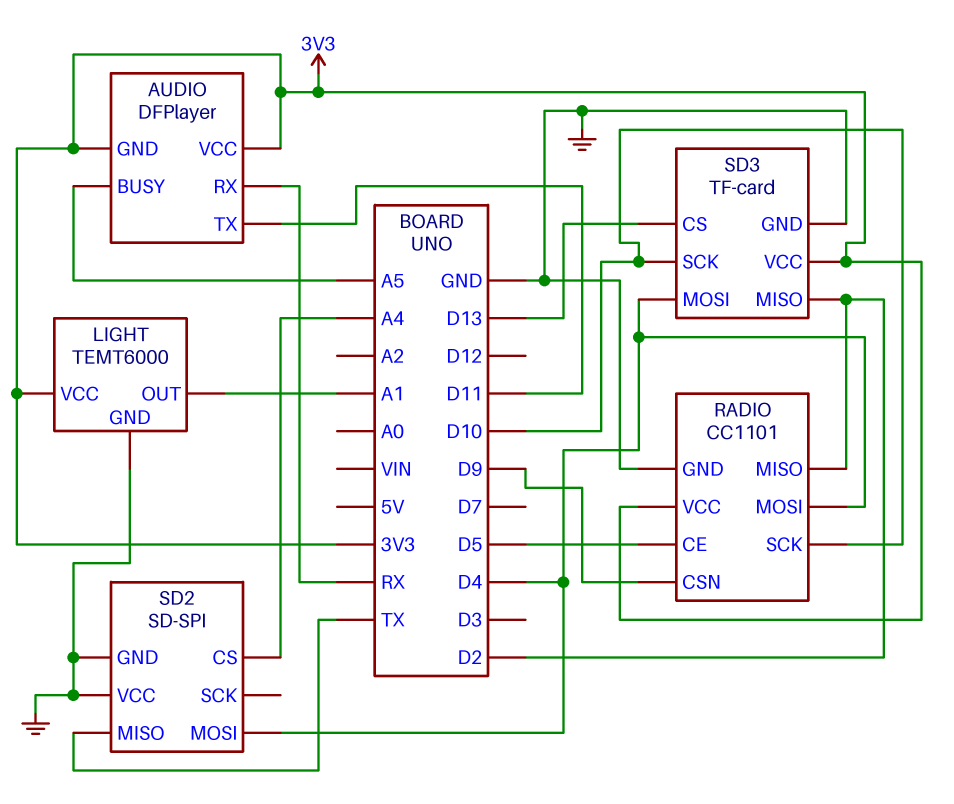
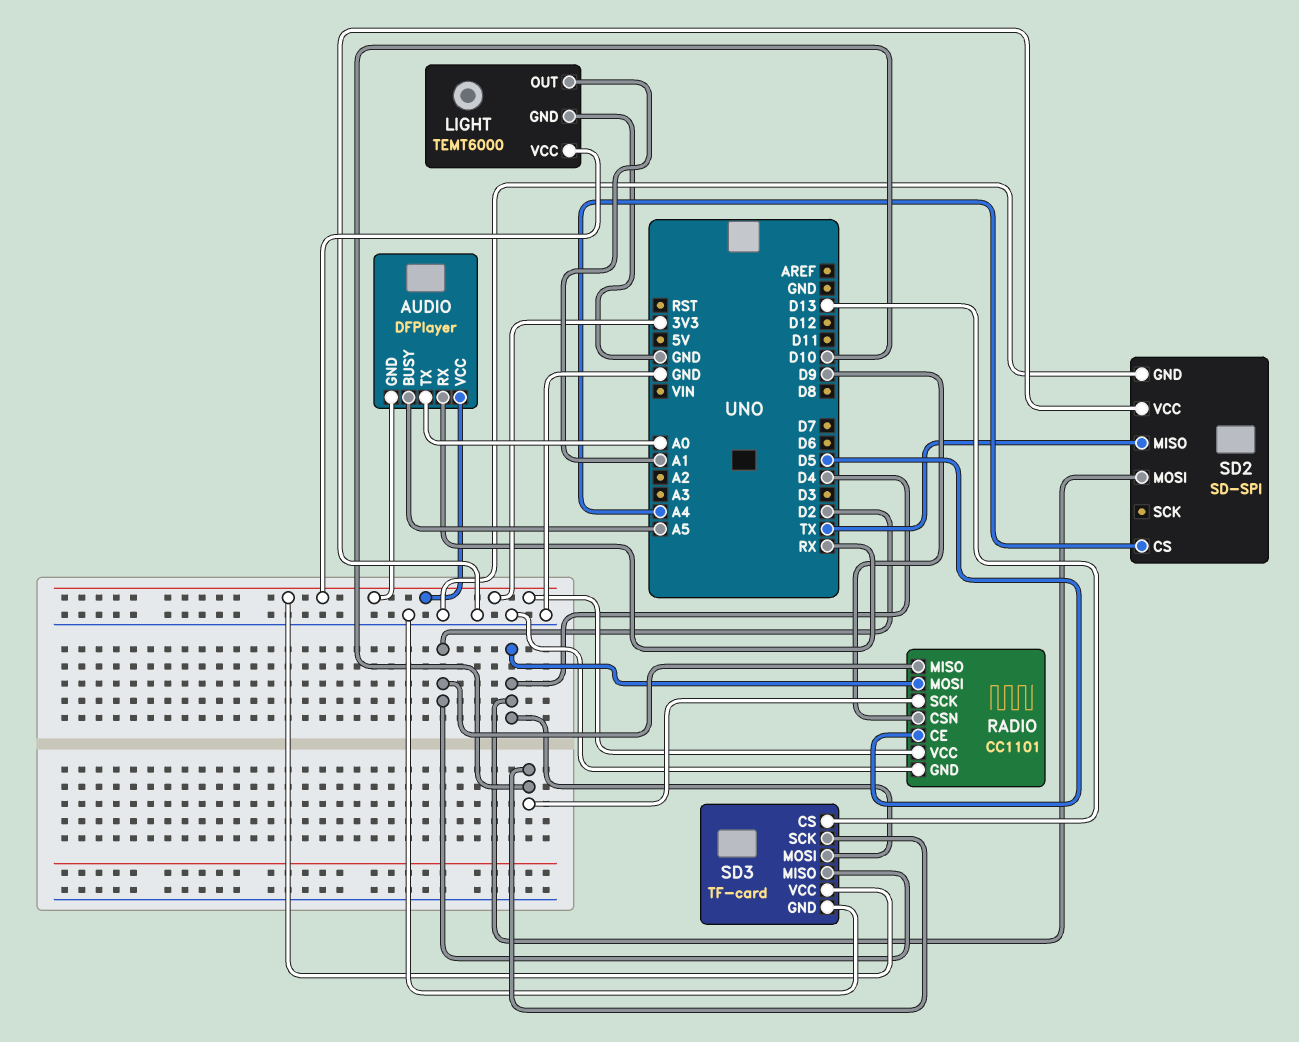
AUDIO pin TX: D11 -> A0

